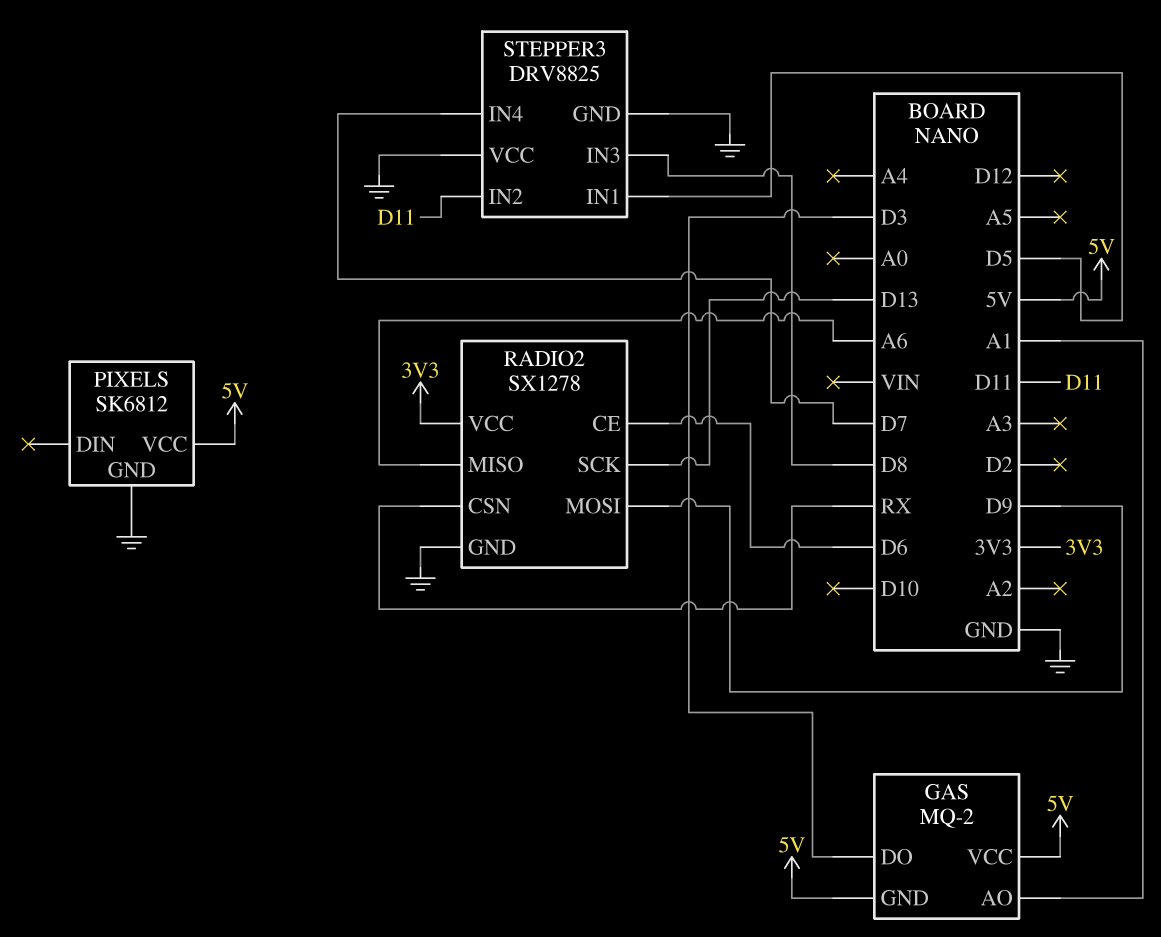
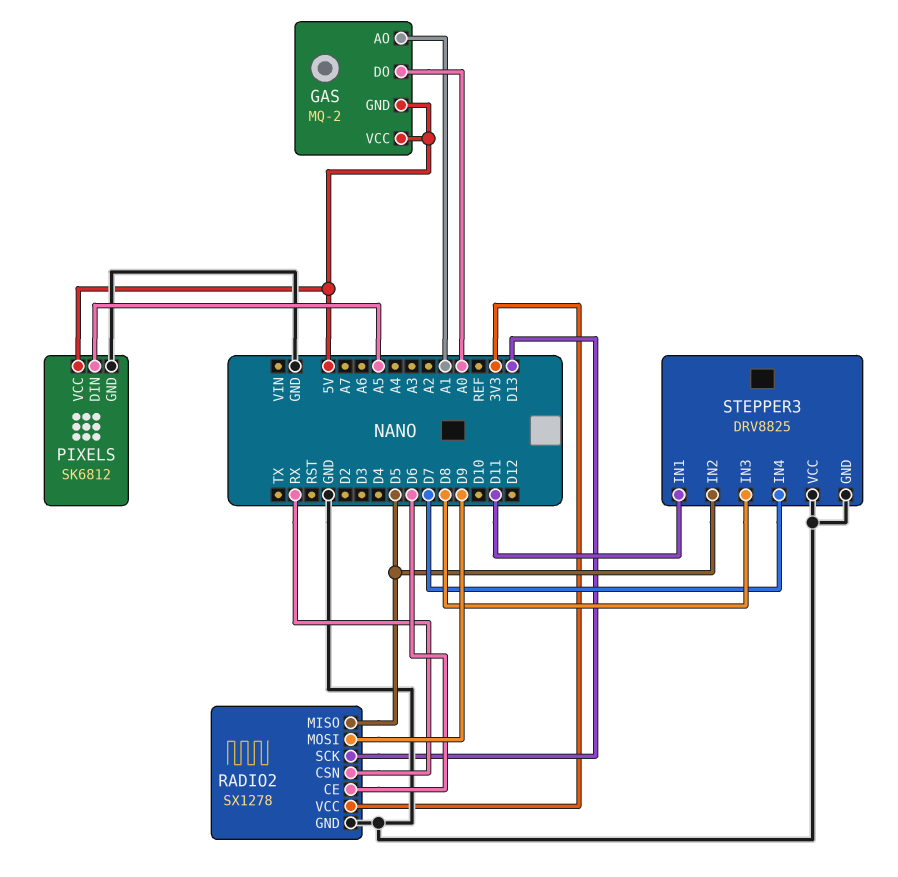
GAS pin DO: D3 -> A0
PIXELS pin DIN: none -> A5
RADIO2 pin MISO: A6 -> D5
STEPPER3 pin IN1: D5 -> D11
STEPPER3 pin IN2: D11 -> D5

